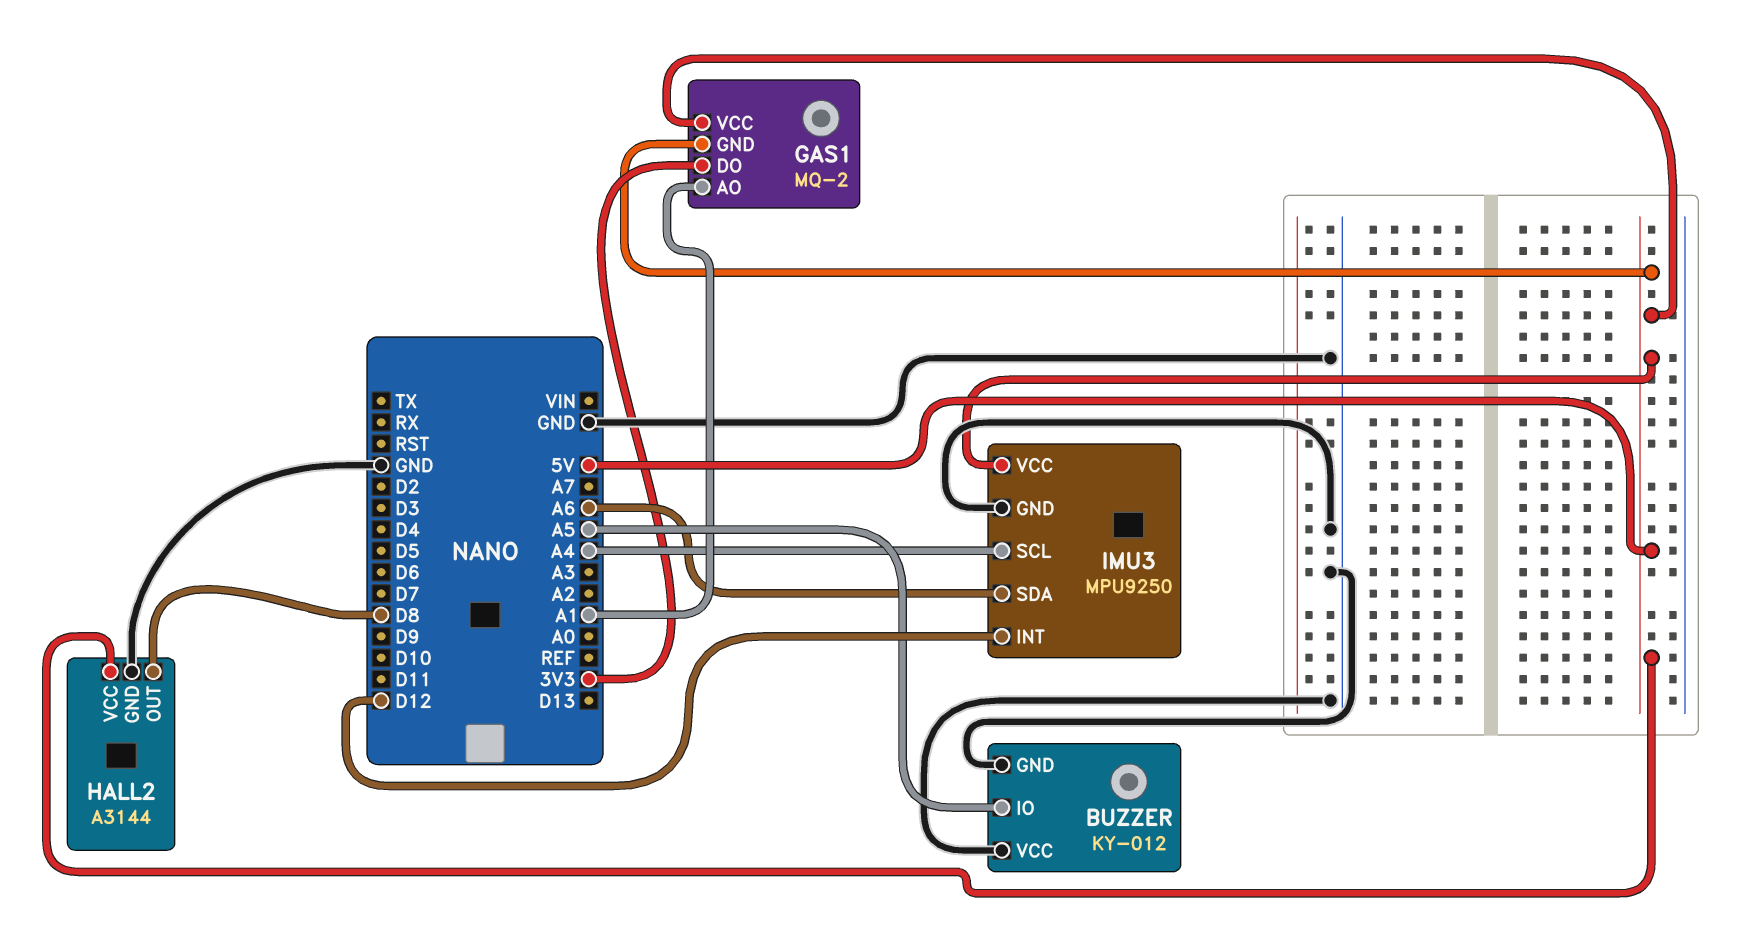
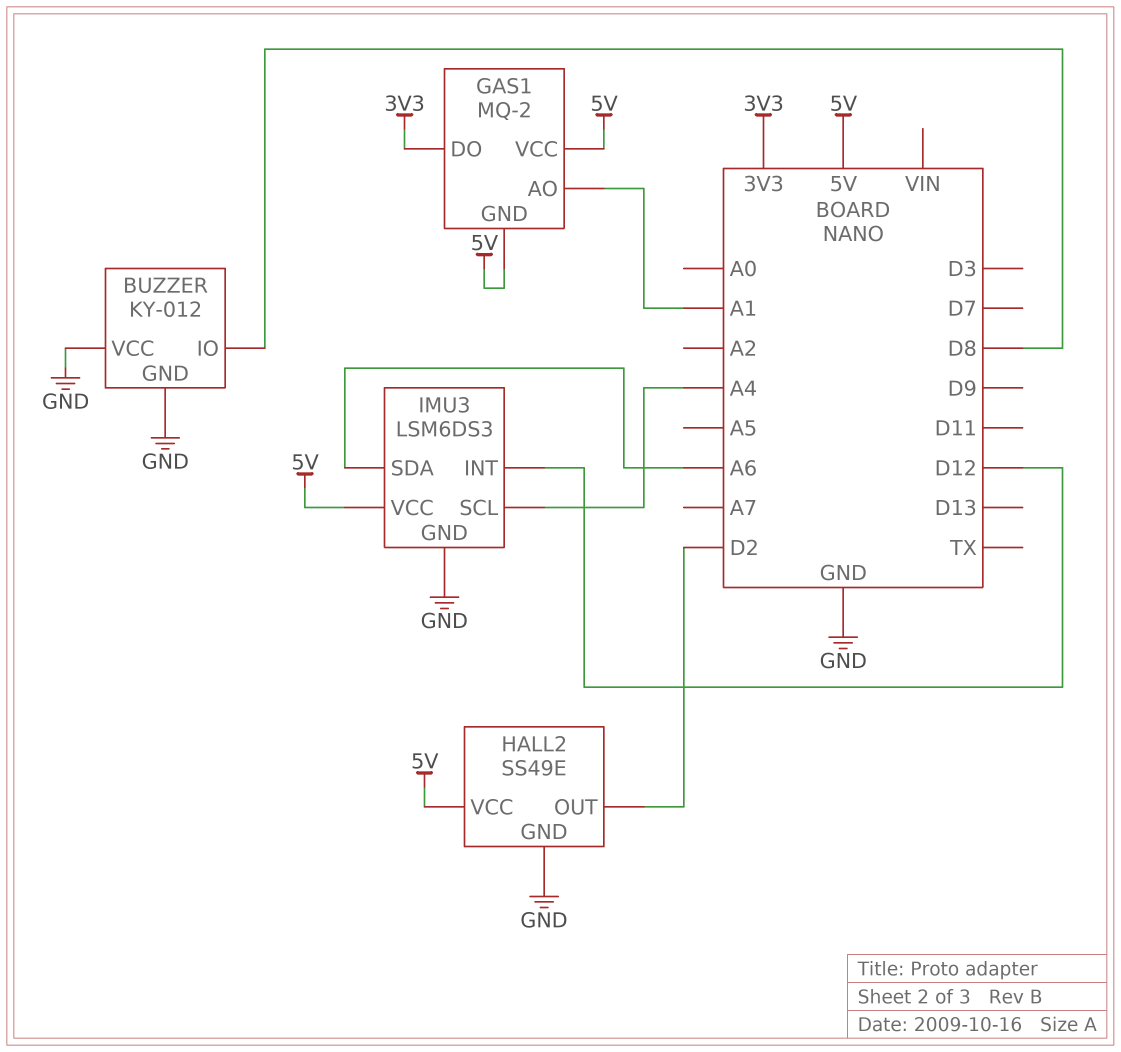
BUZZER pin IO: A5 -> D8
HALL2: A3144 -> SS49E
HALL2 pin OUT: D8 -> D2
IMU3: MPU9250 -> LSM6DS3

